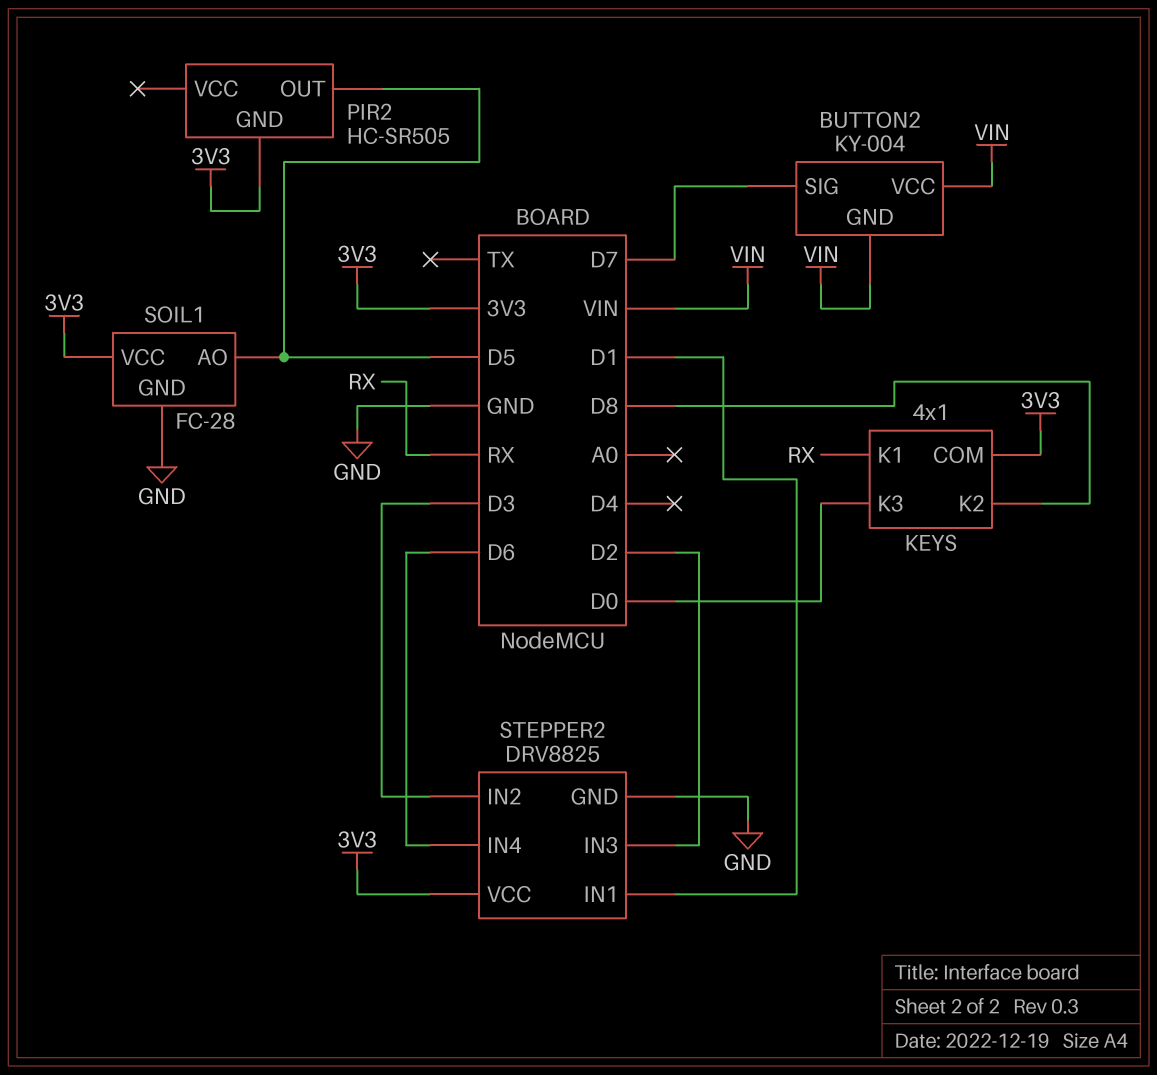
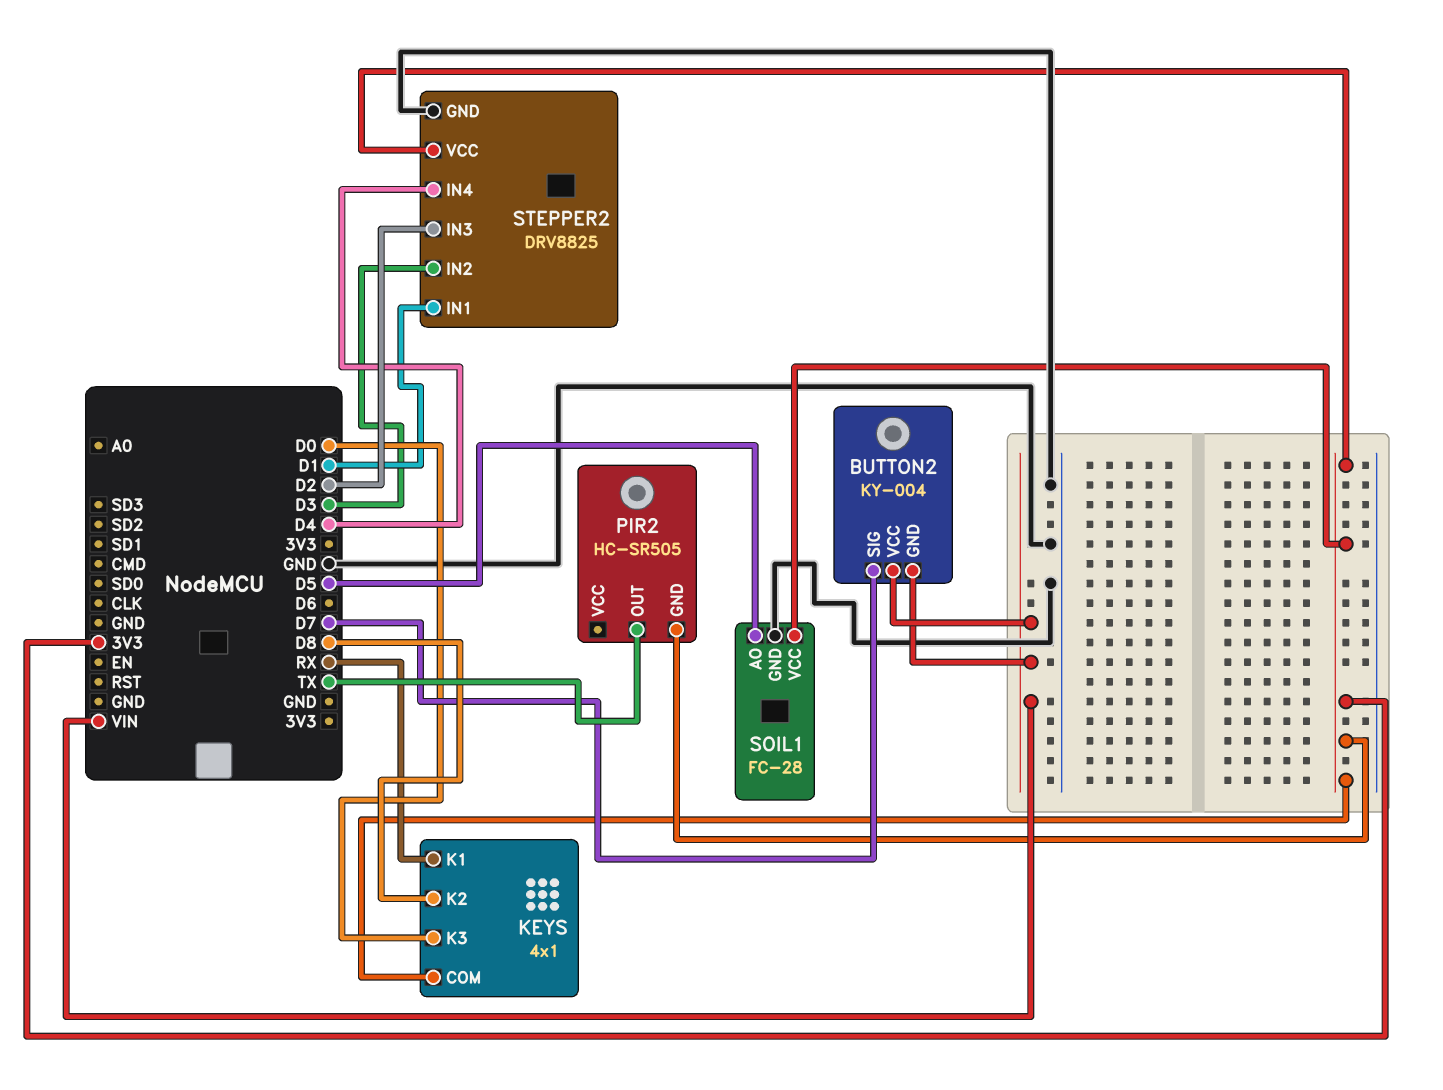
PIR2 pin OUT: D5 -> TX
STEPPER2 pin IN4: D6 -> D4

